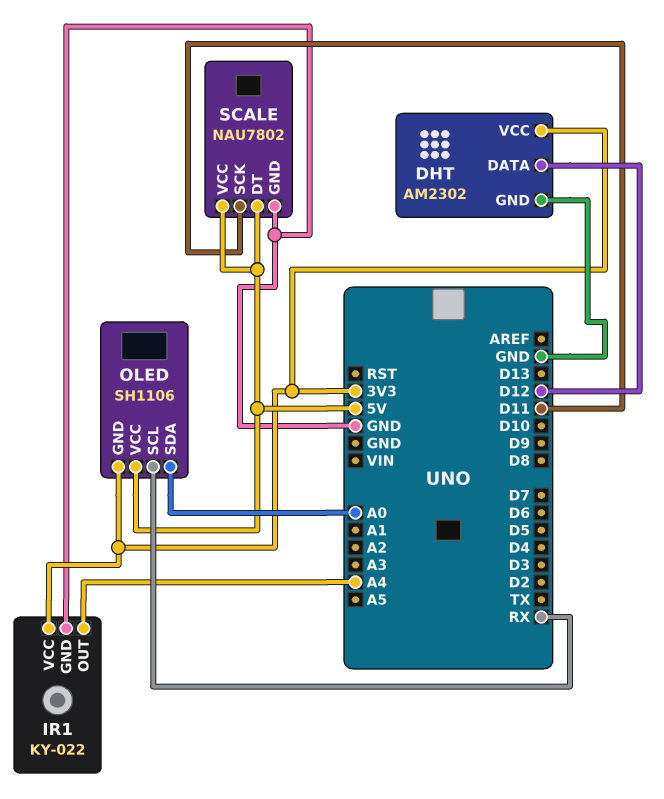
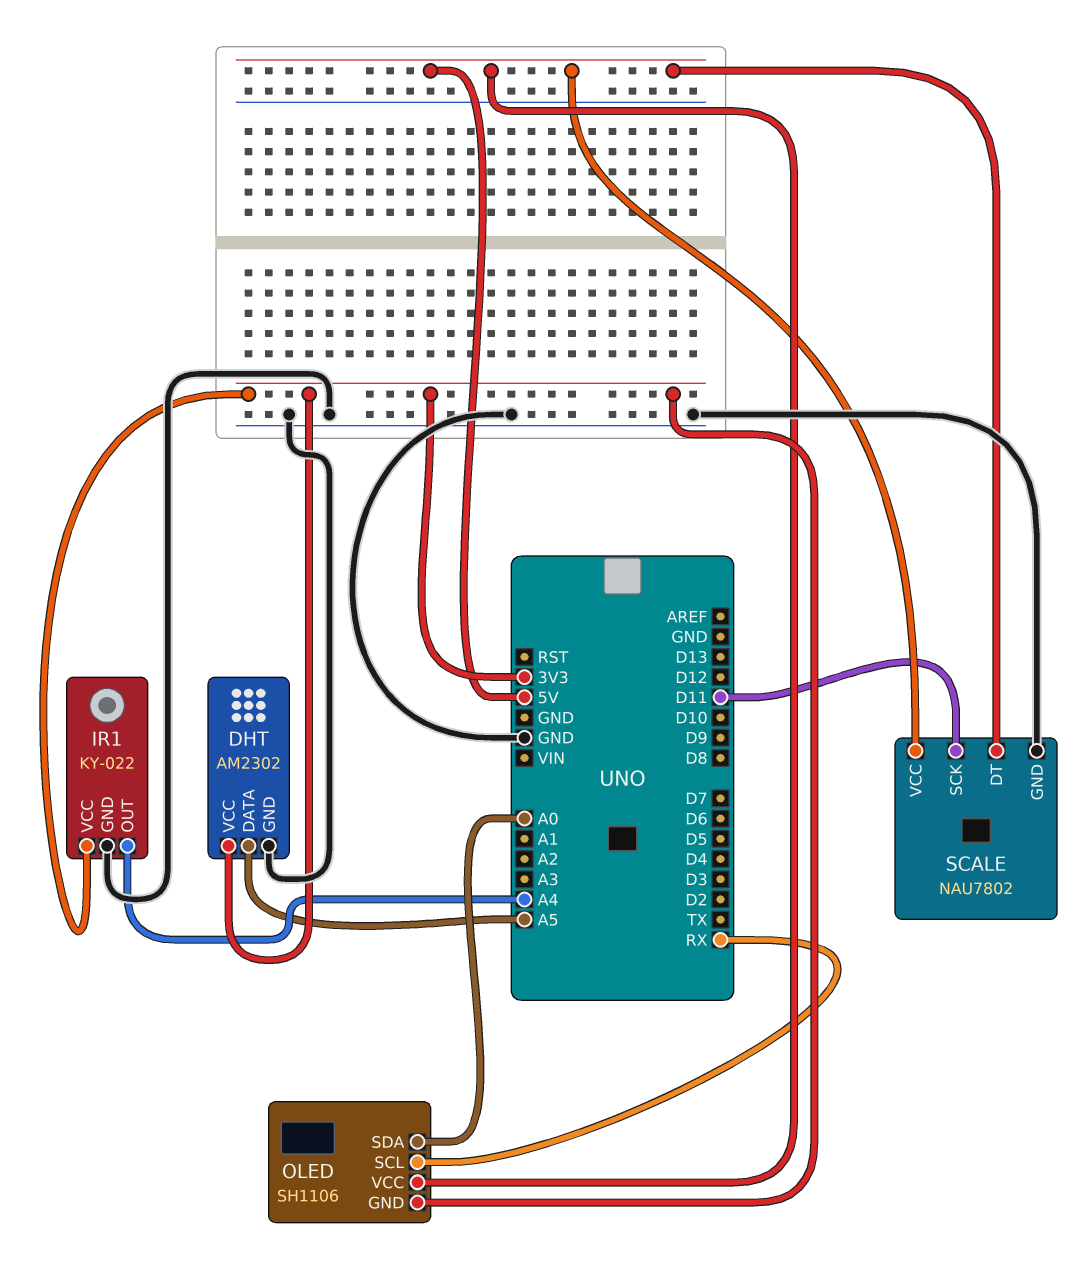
DHT pin DATA: D12 -> A5

